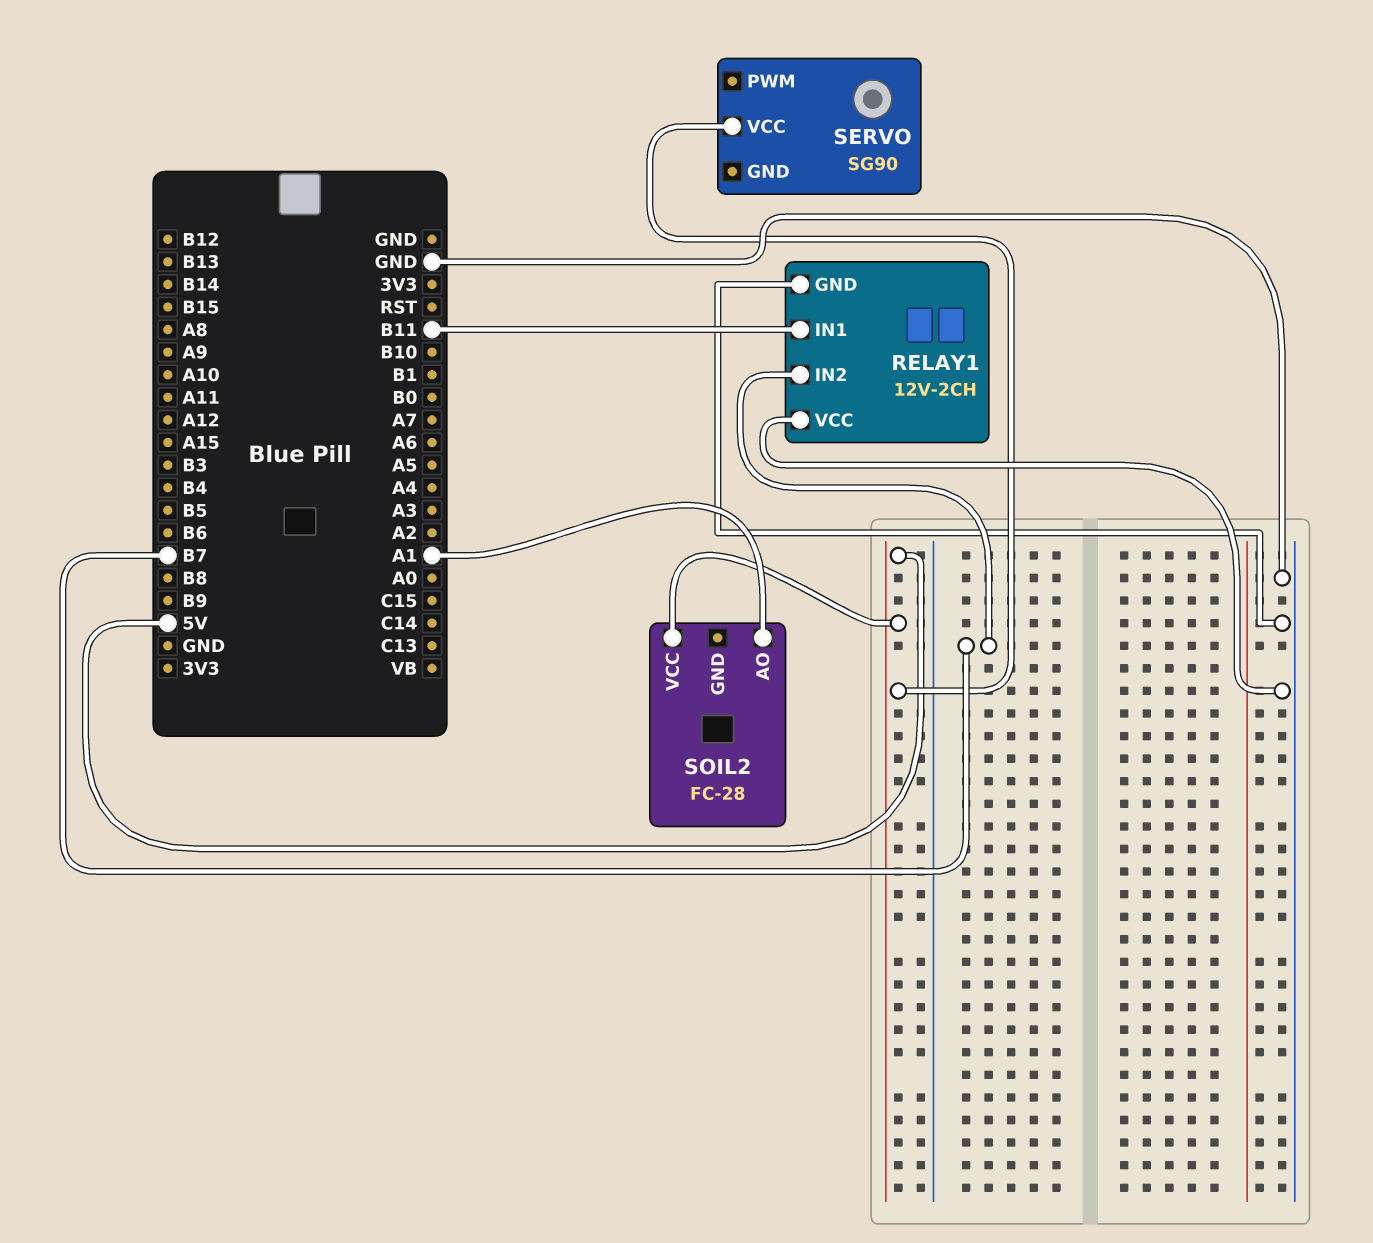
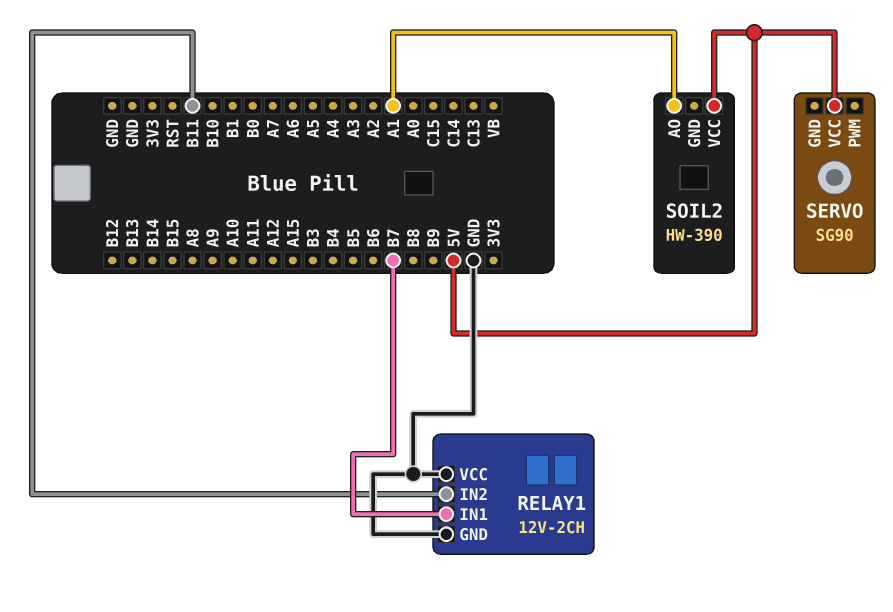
RELAY1 pin IN1: B11 -> B7
RELAY1 pin IN2: B7 -> B11
SOIL2: FC-28 -> HW-390

